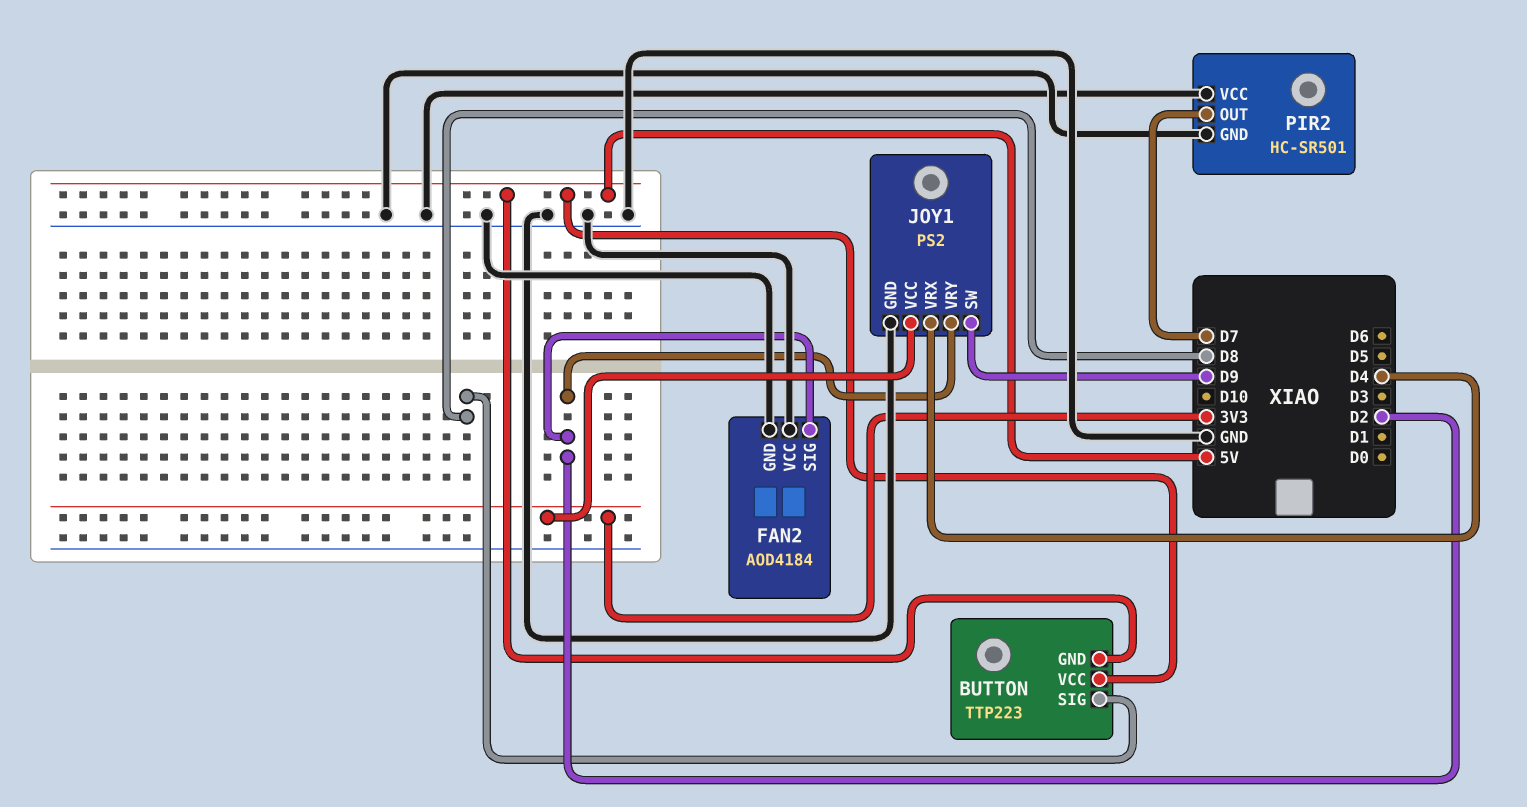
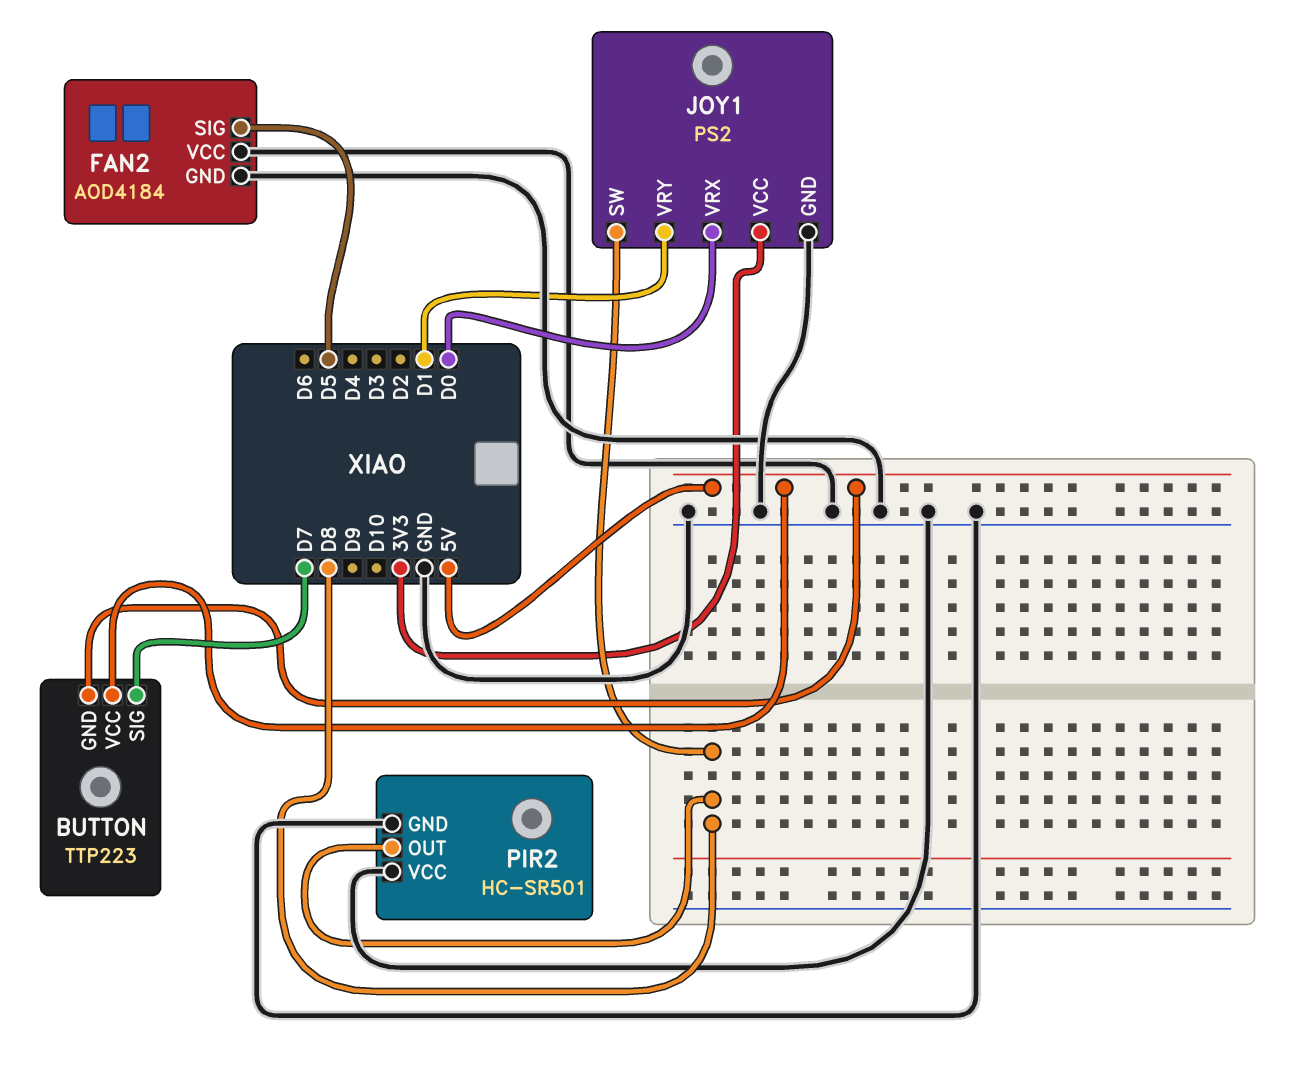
BUTTON pin SIG: D8 -> D7
FAN2 pin SIG: D2 -> D5
JOY1 pin SW: D9 -> D8
JOY1 pin VRX: D4 -> D0
JOY1 pin VRY: D2 -> D1
PIR2 pin OUT: D7 -> D8

